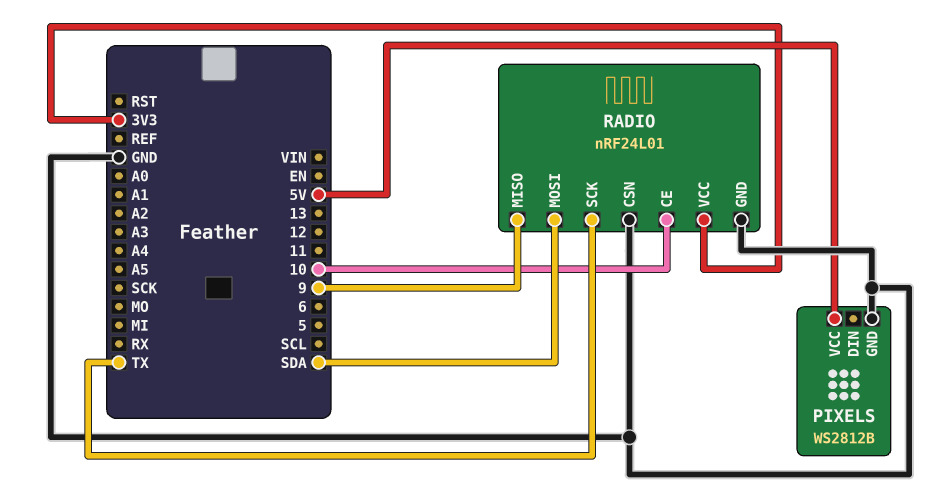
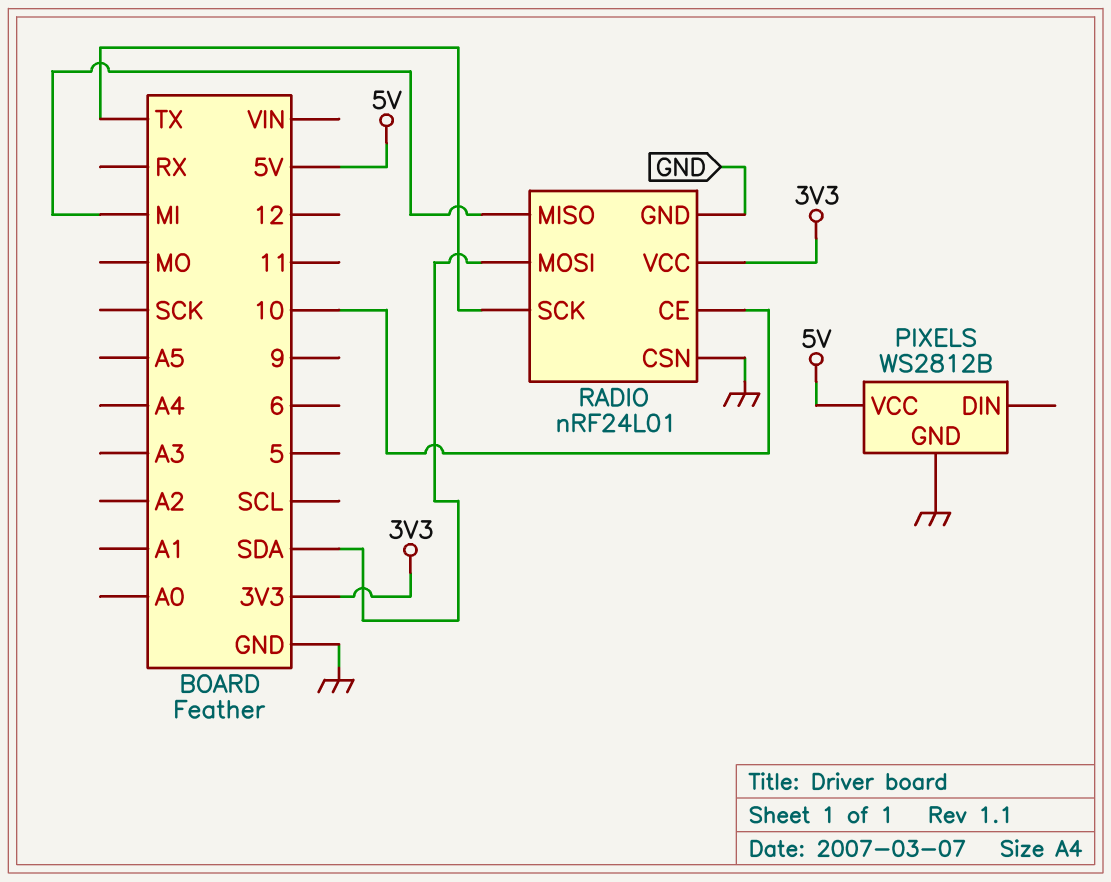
RADIO pin MISO: 9 -> MI

